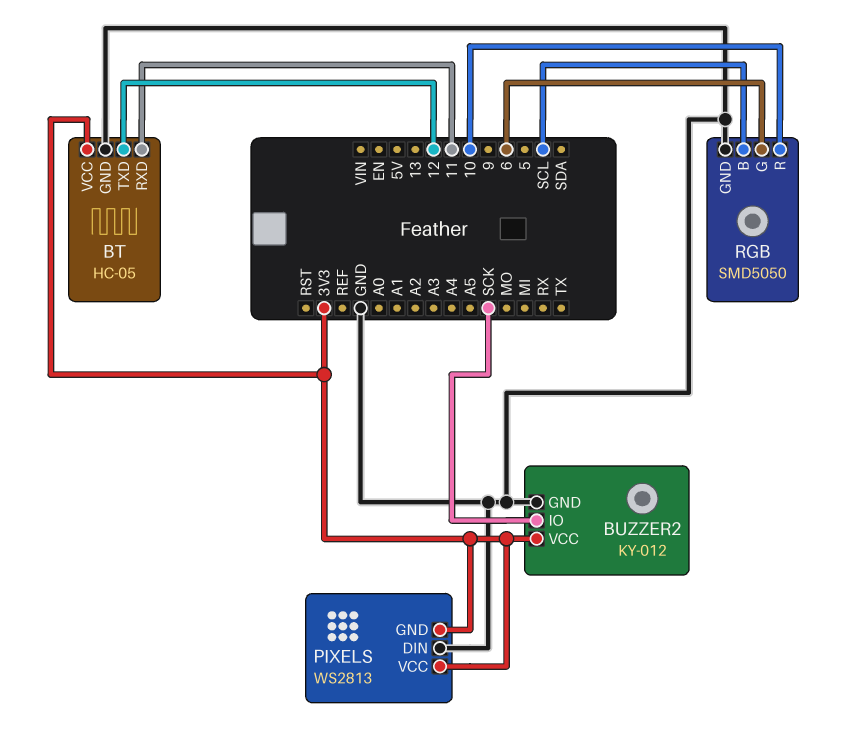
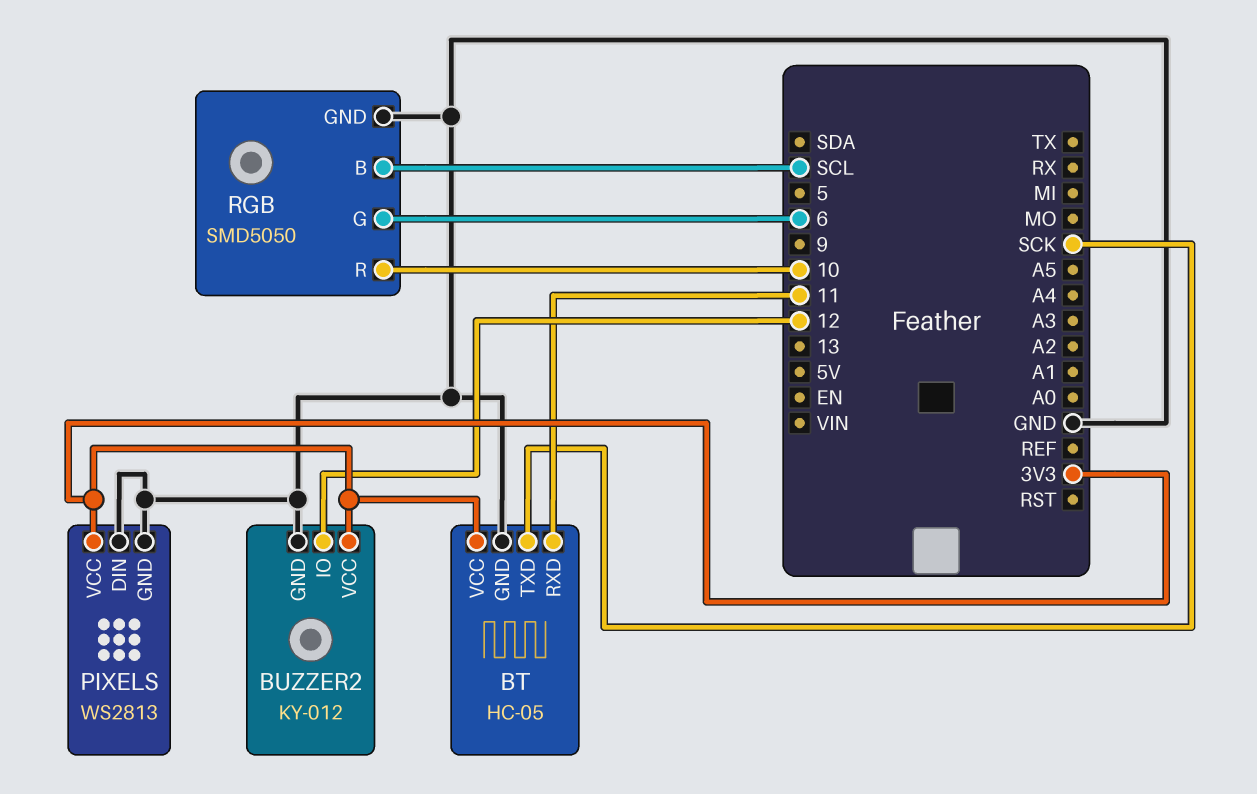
BT pin TXD: 12 -> SCK
BUZZER2 pin IO: SCK -> 12
PIXELS pin GND: 3V3 -> GND

